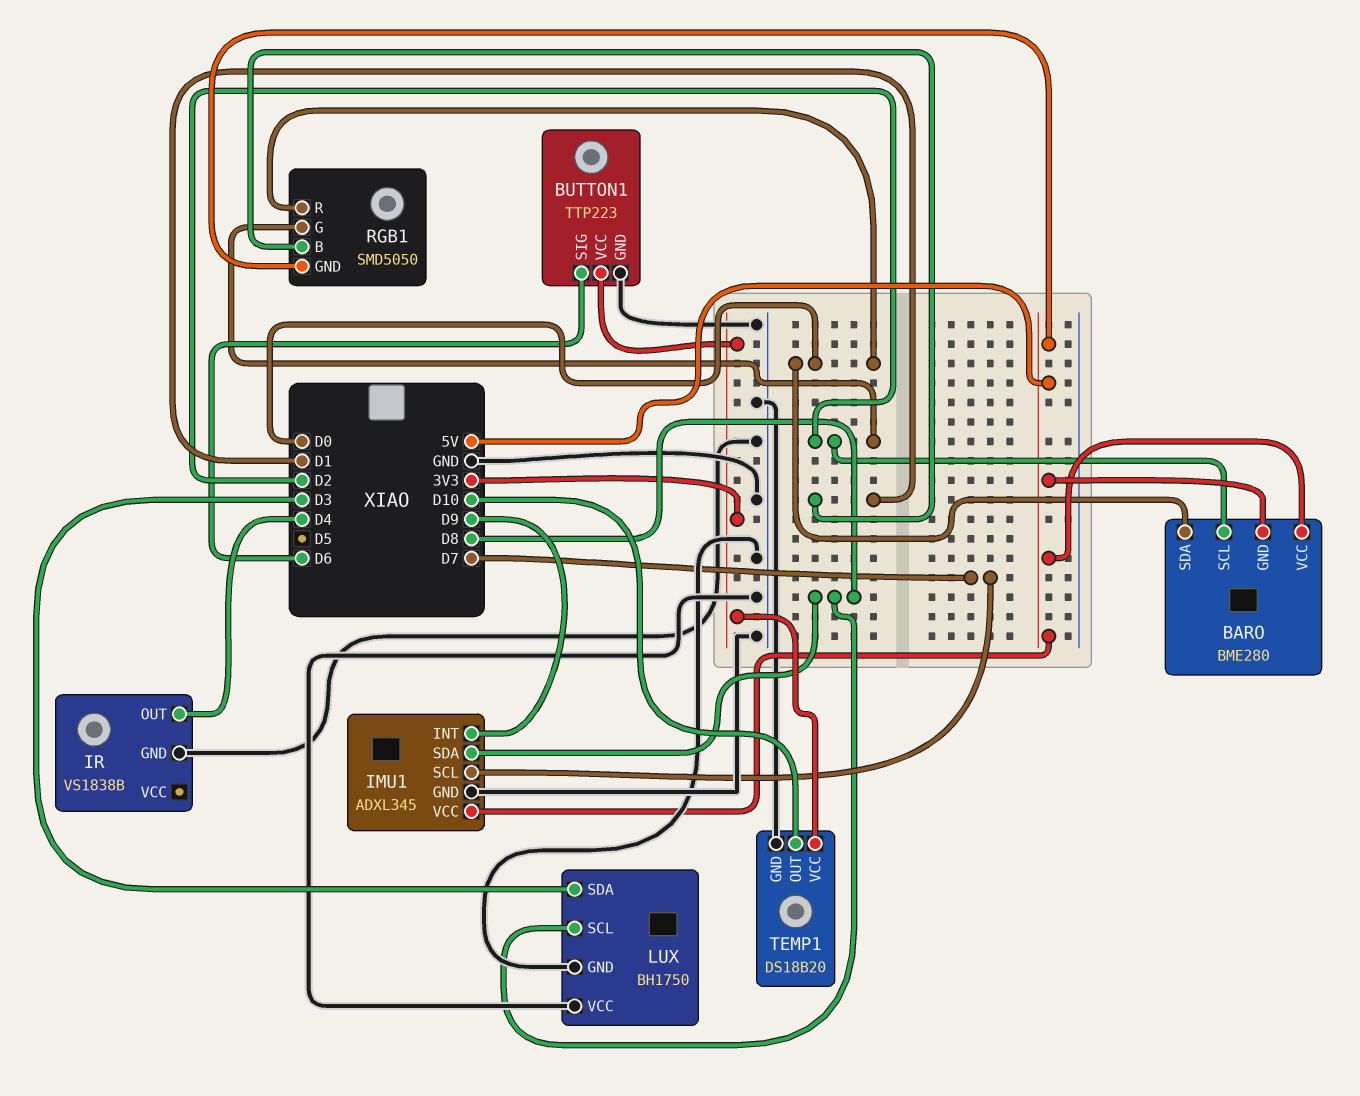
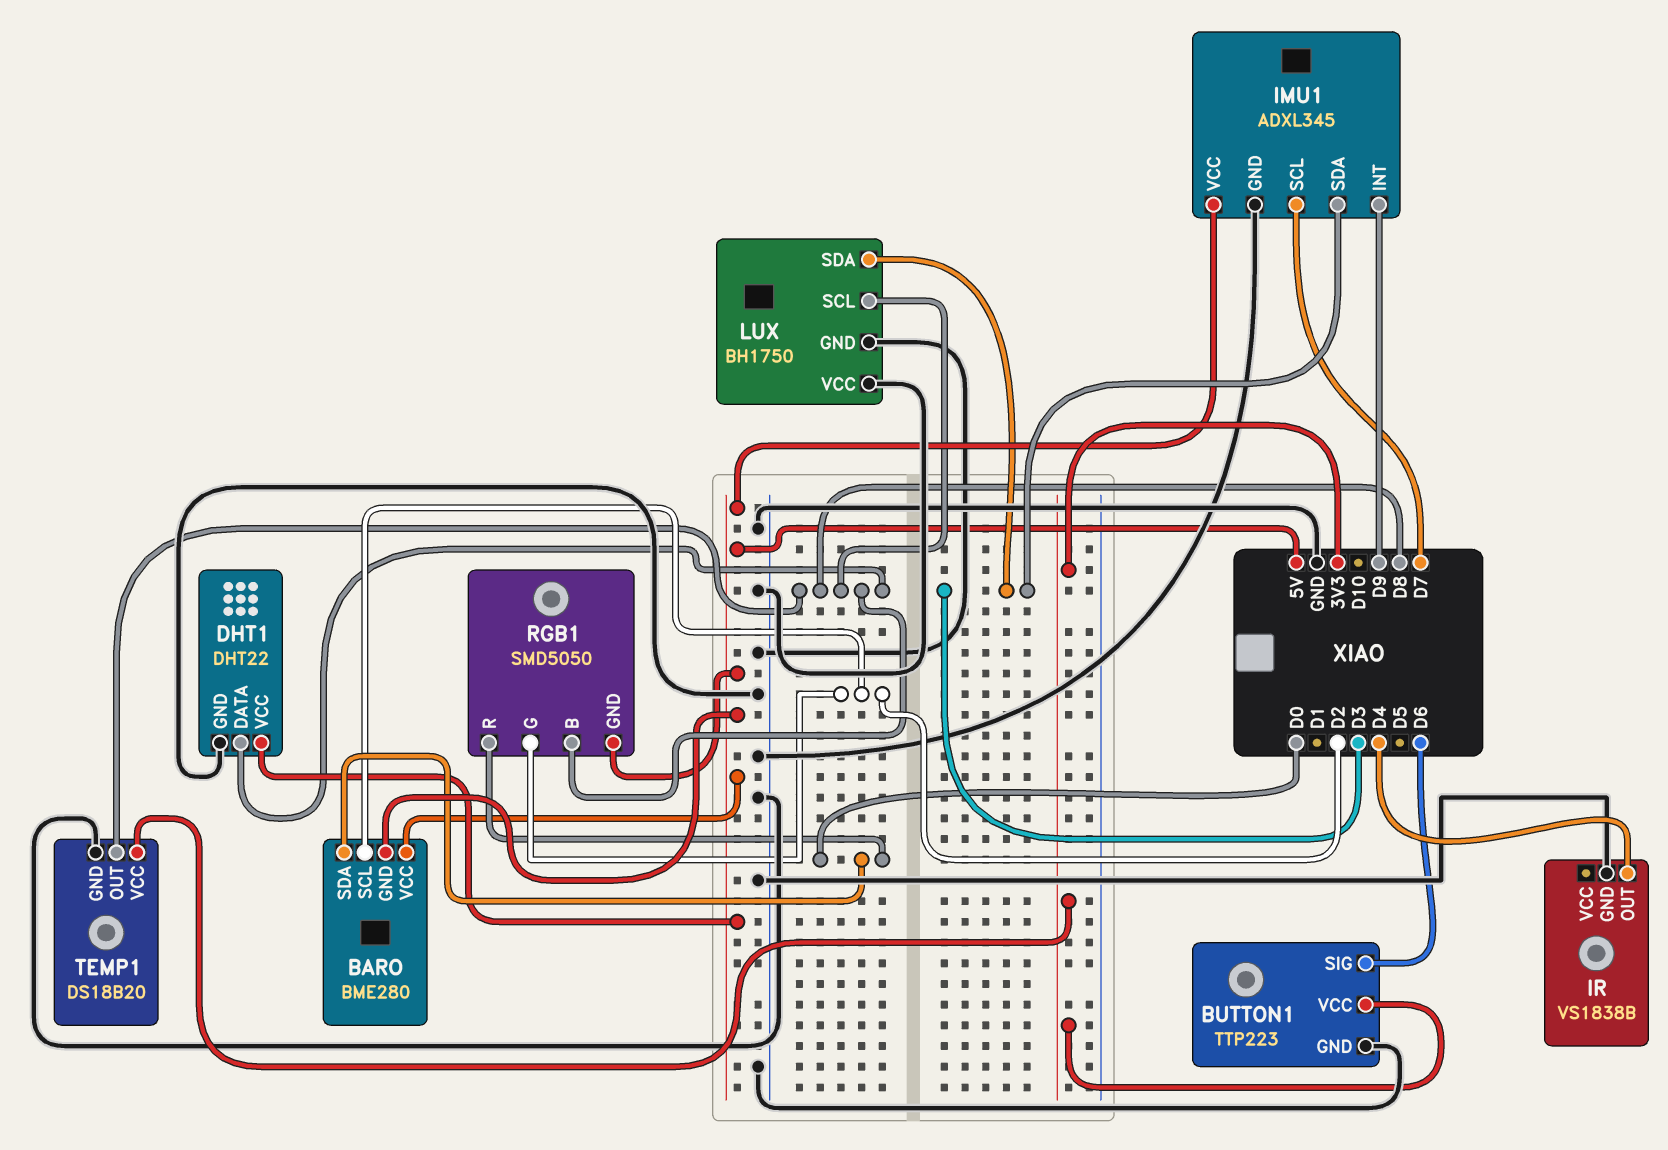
DHT1: none -> DHT22
DHT1 pin DATA: none -> D8
DHT1 pin GND: none -> GND
DHT1 pin VCC: none -> 5V
IMU1 pin SDA: D8 -> D3
RGB1 pin B: D1 -> D8
TEMP1 pin OUT: D10 -> D8

